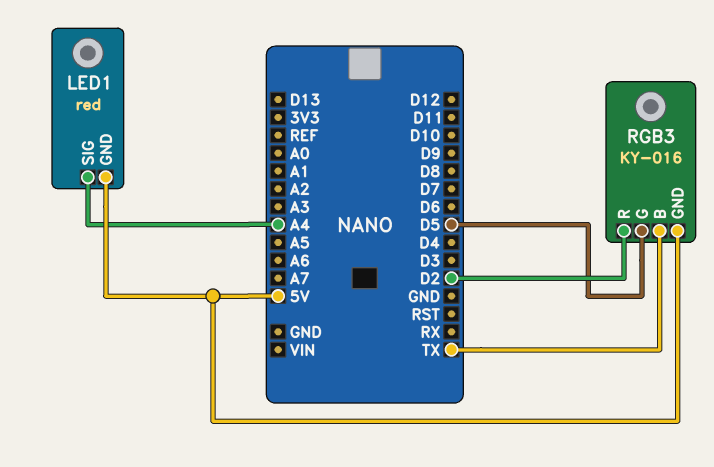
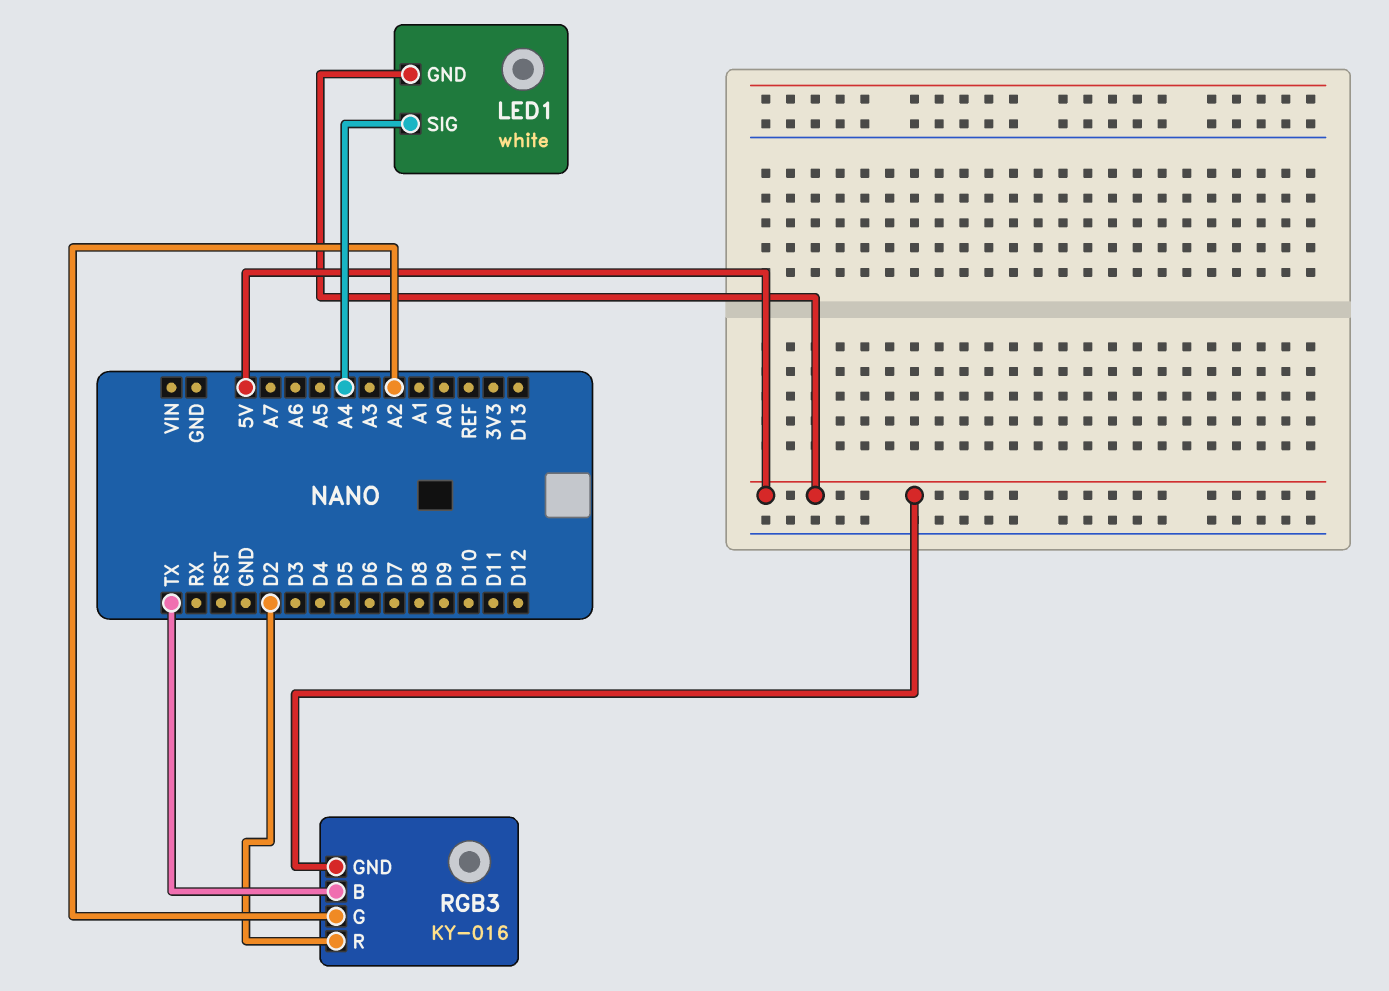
LED1: red -> white
RGB3 pin G: D5 -> A2

